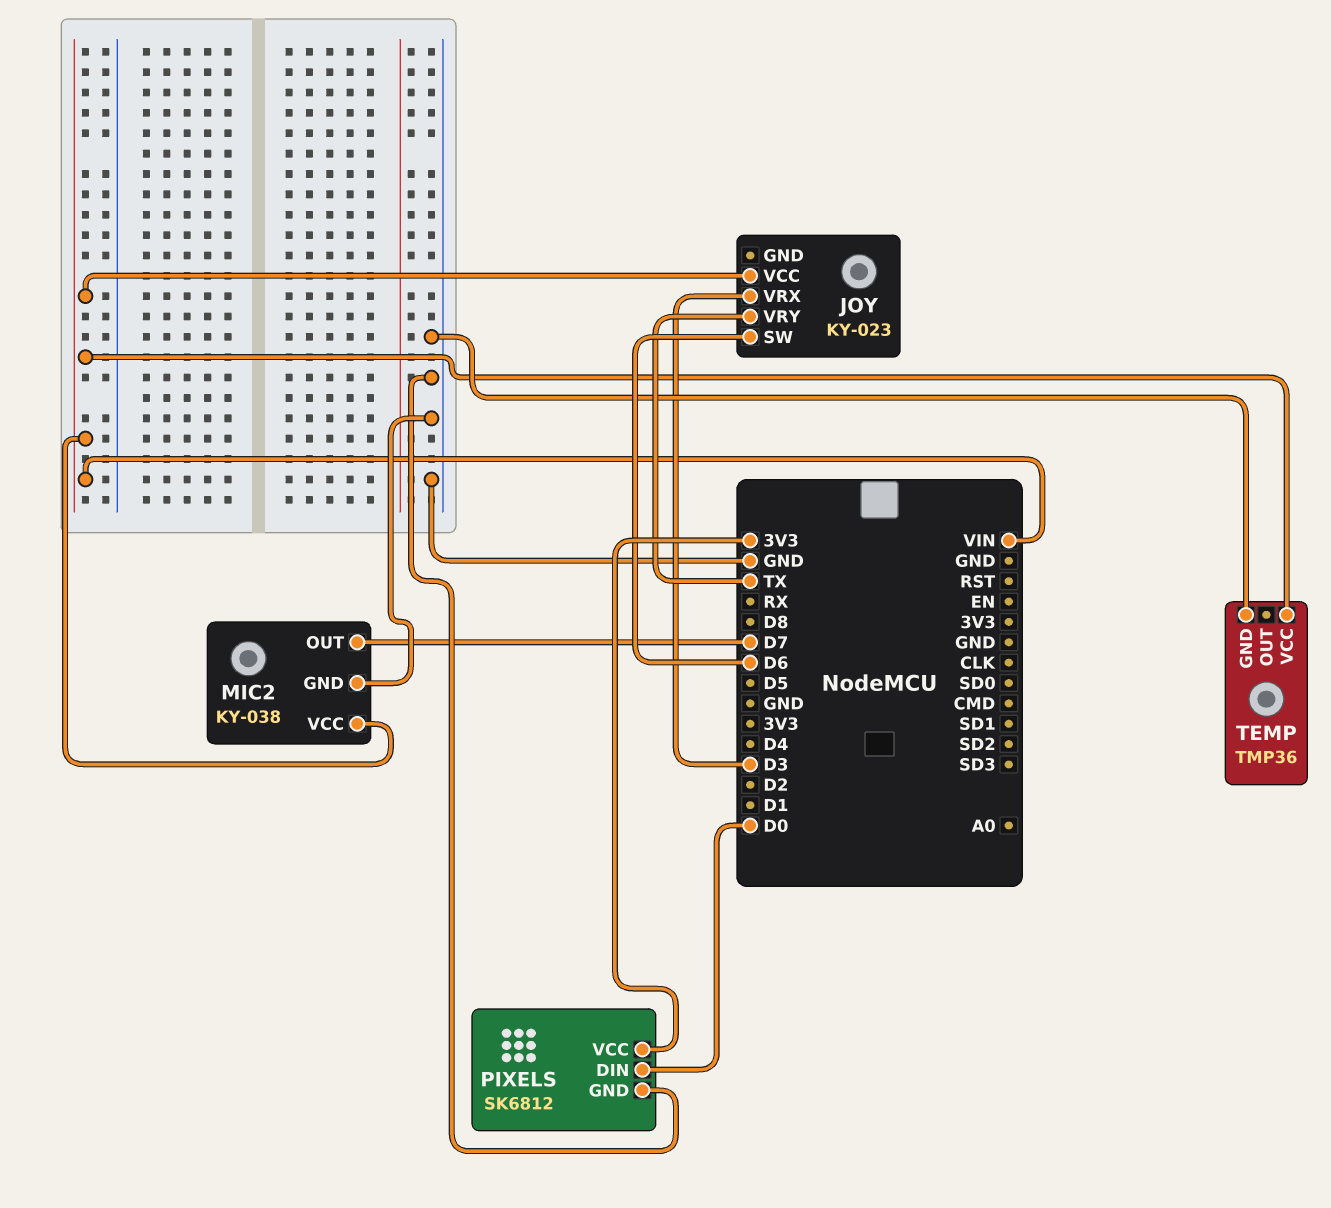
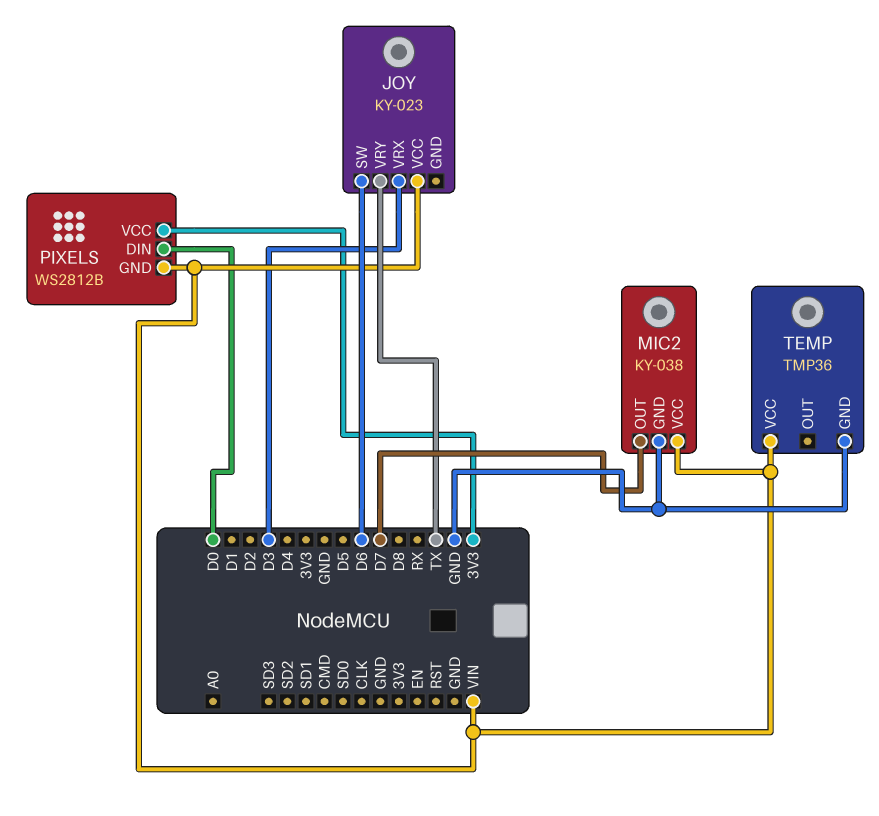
PIXELS: SK6812 -> WS2812B
PIXELS pin GND: GND -> VIN

